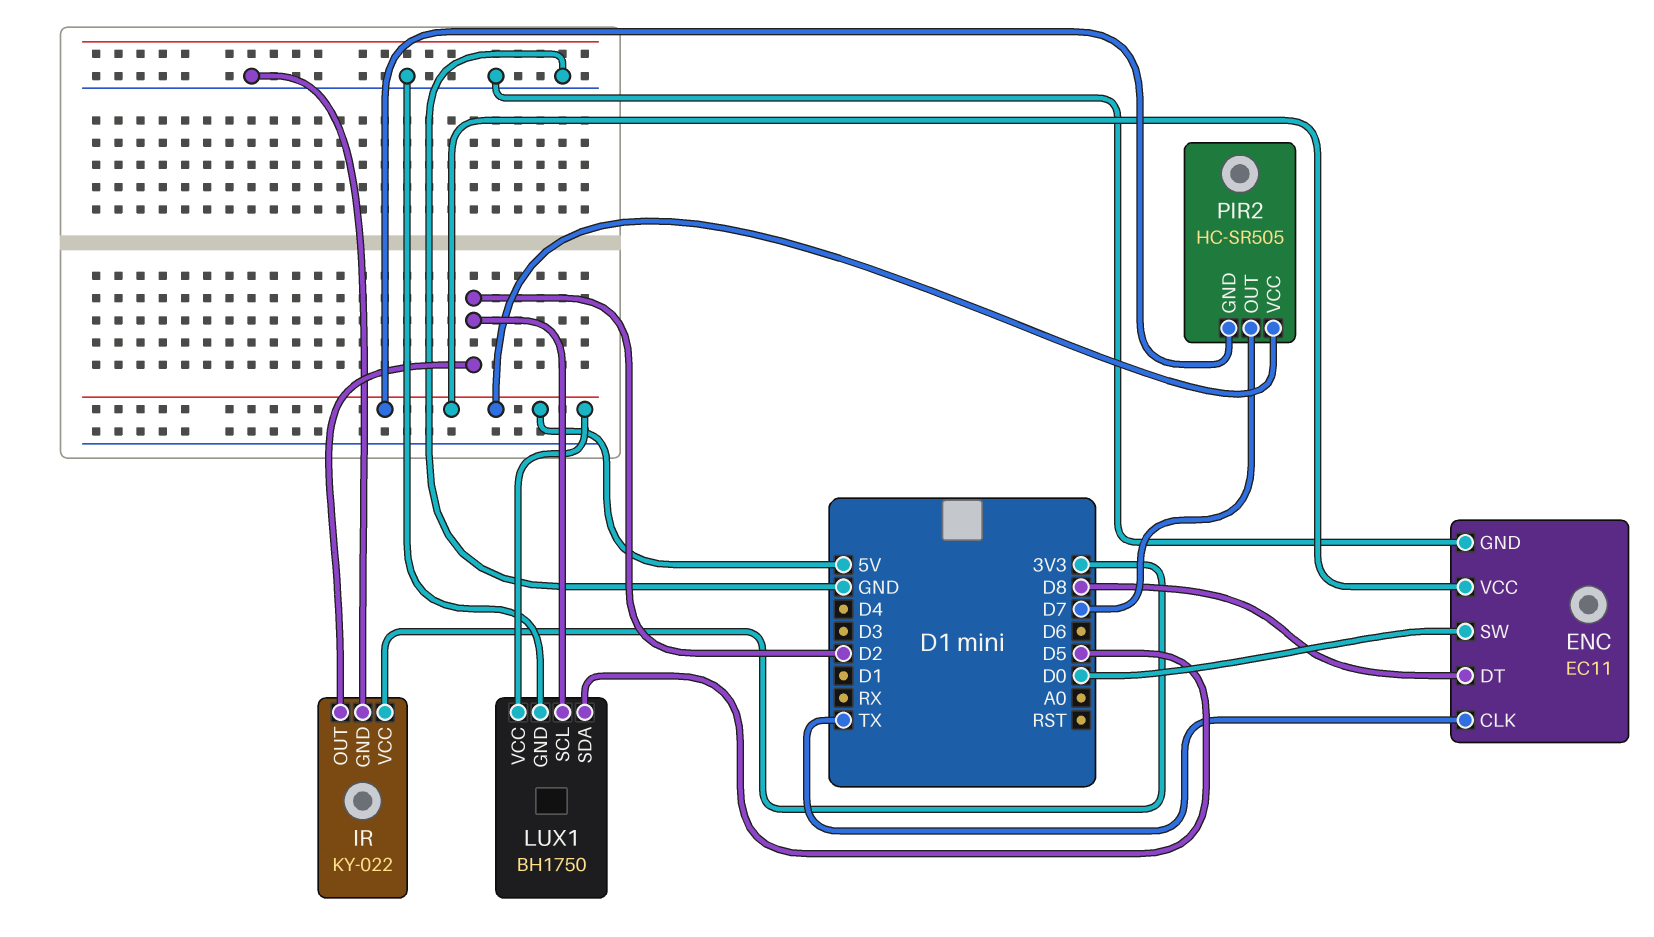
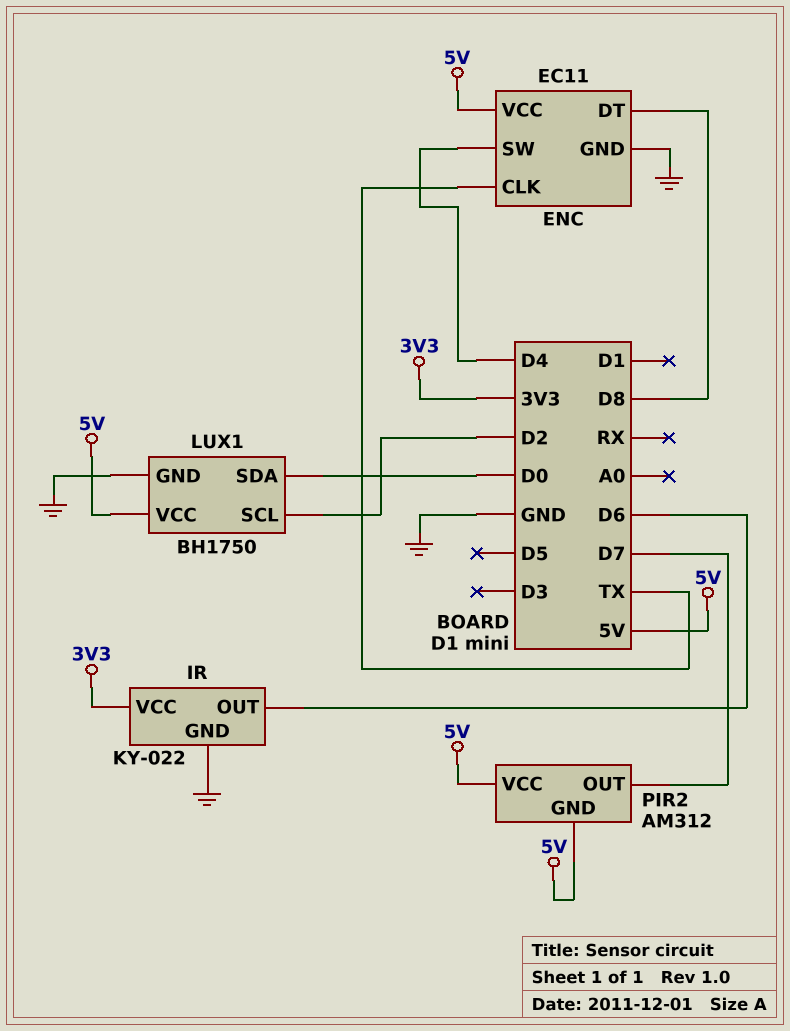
ENC pin SW: D0 -> D4
IR pin OUT: D2 -> D6
LUX1 pin SDA: D5 -> D0
PIR2: HC-SR505 -> AM312

